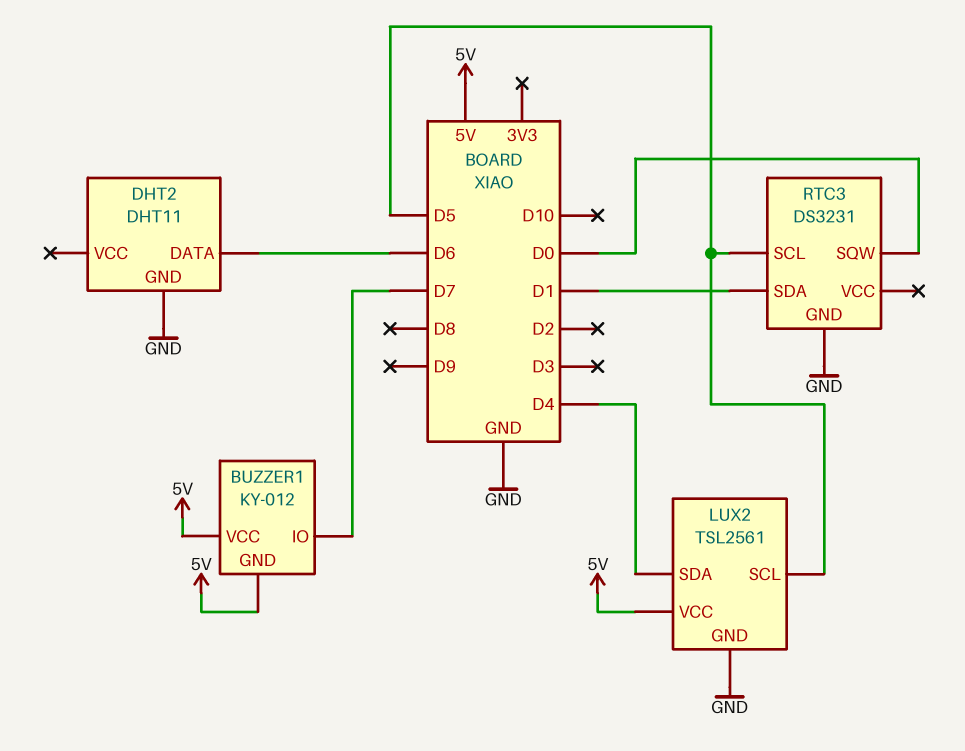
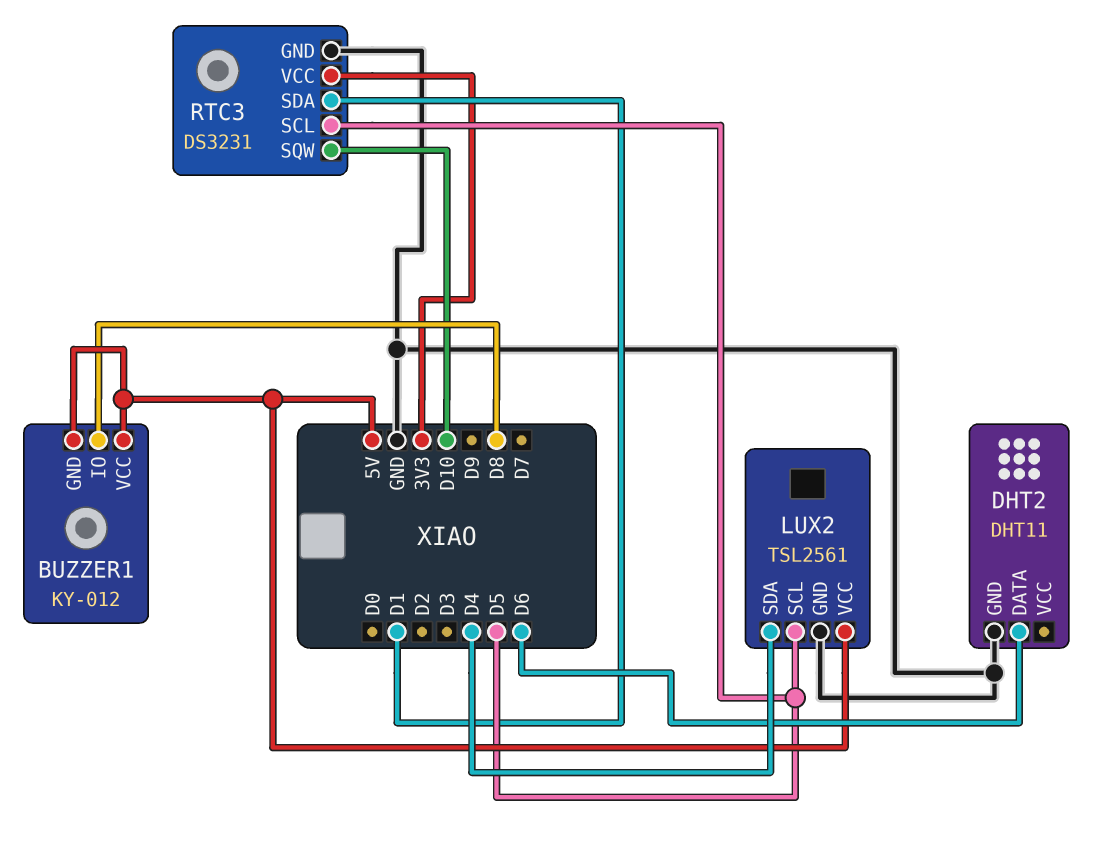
BUZZER1 pin IO: D7 -> D8
RTC3 pin SQW: D0 -> D10
RTC3 pin VCC: none -> 3V3

